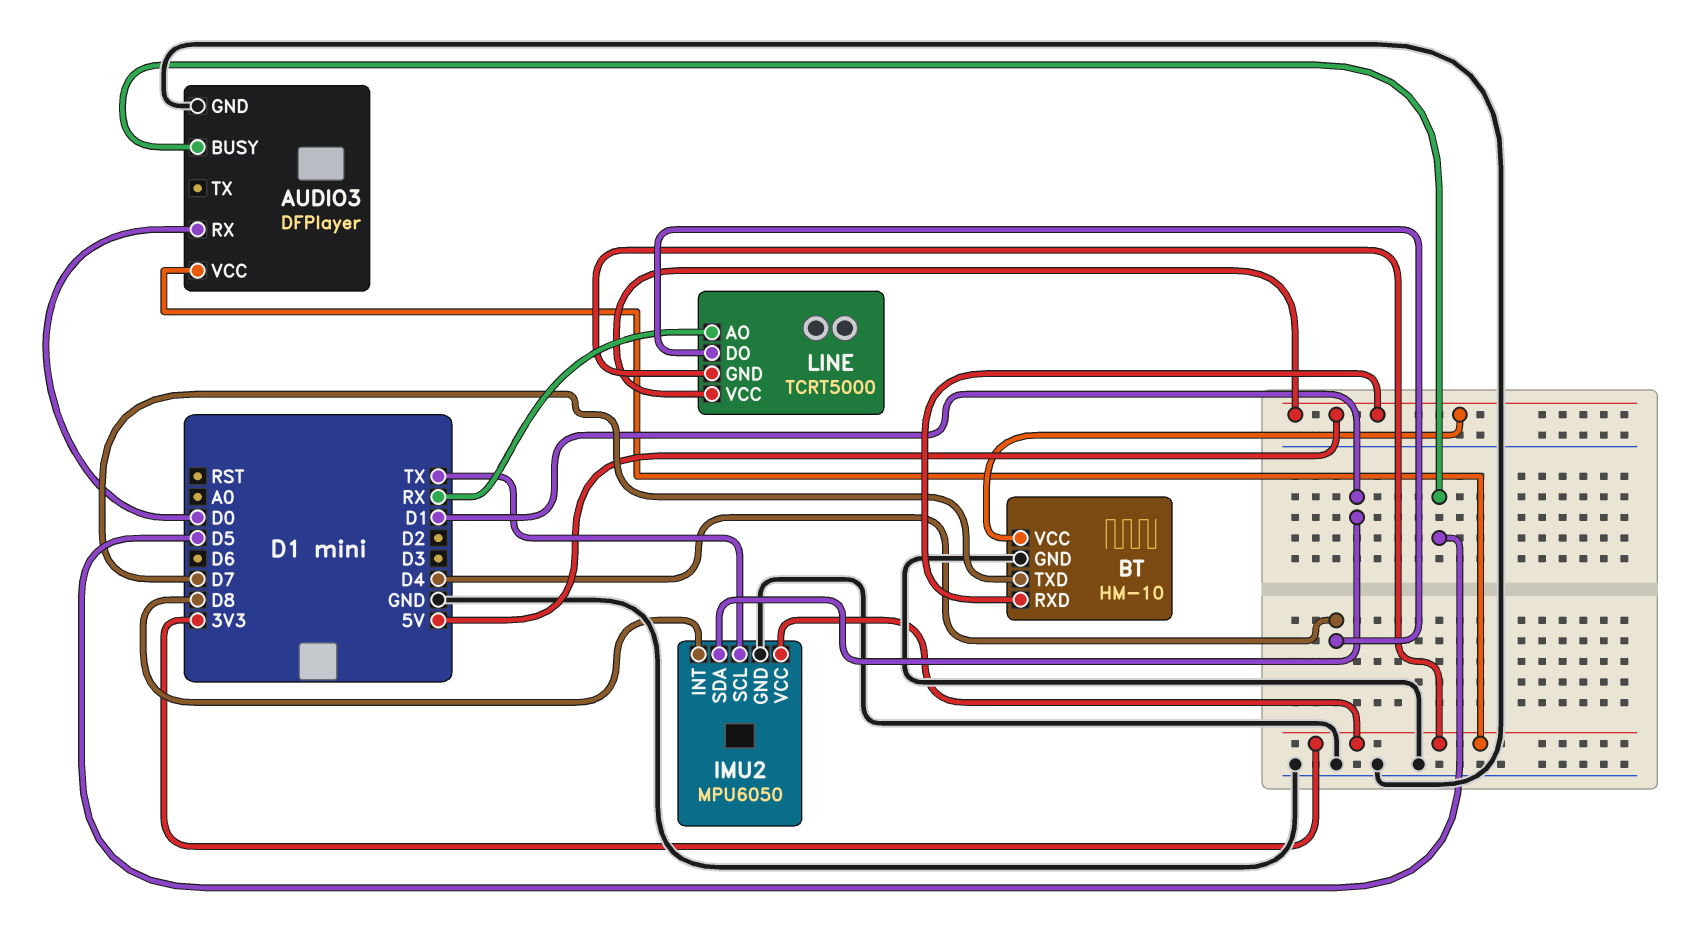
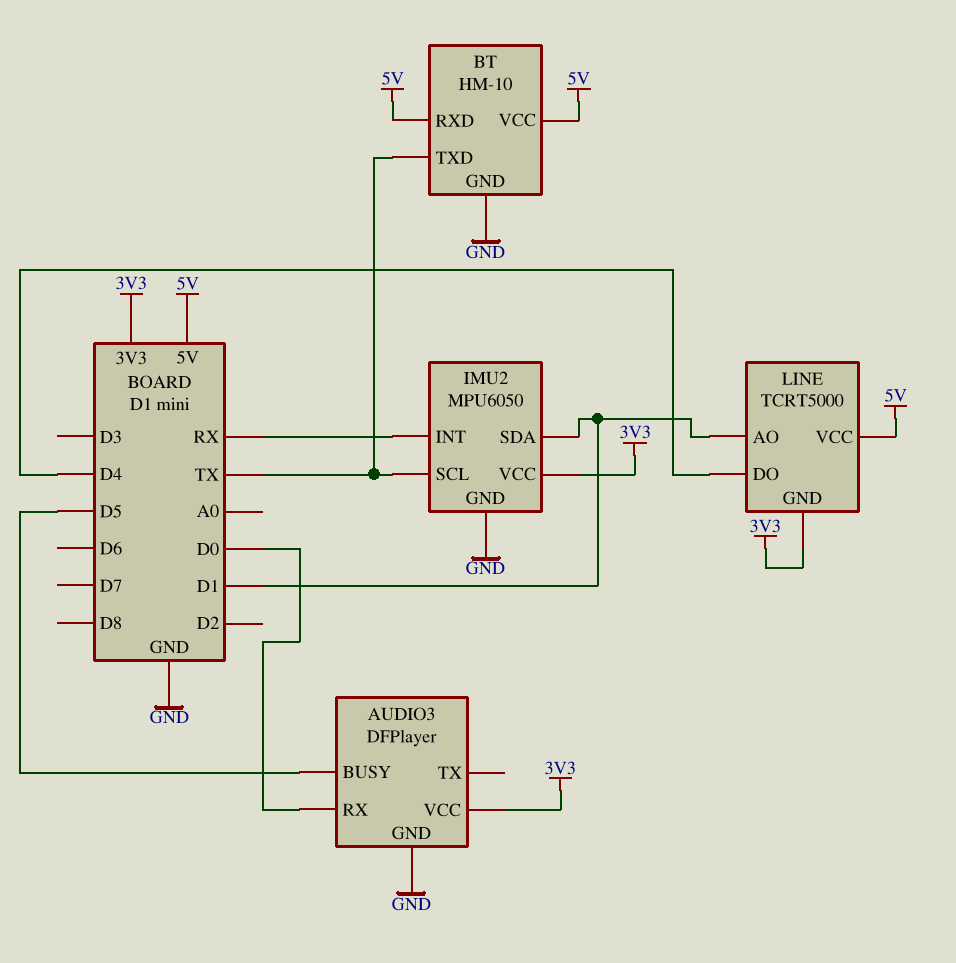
BT pin TXD: D7 -> TX
IMU2 pin INT: D8 -> RX
LINE pin AO: RX -> D1

